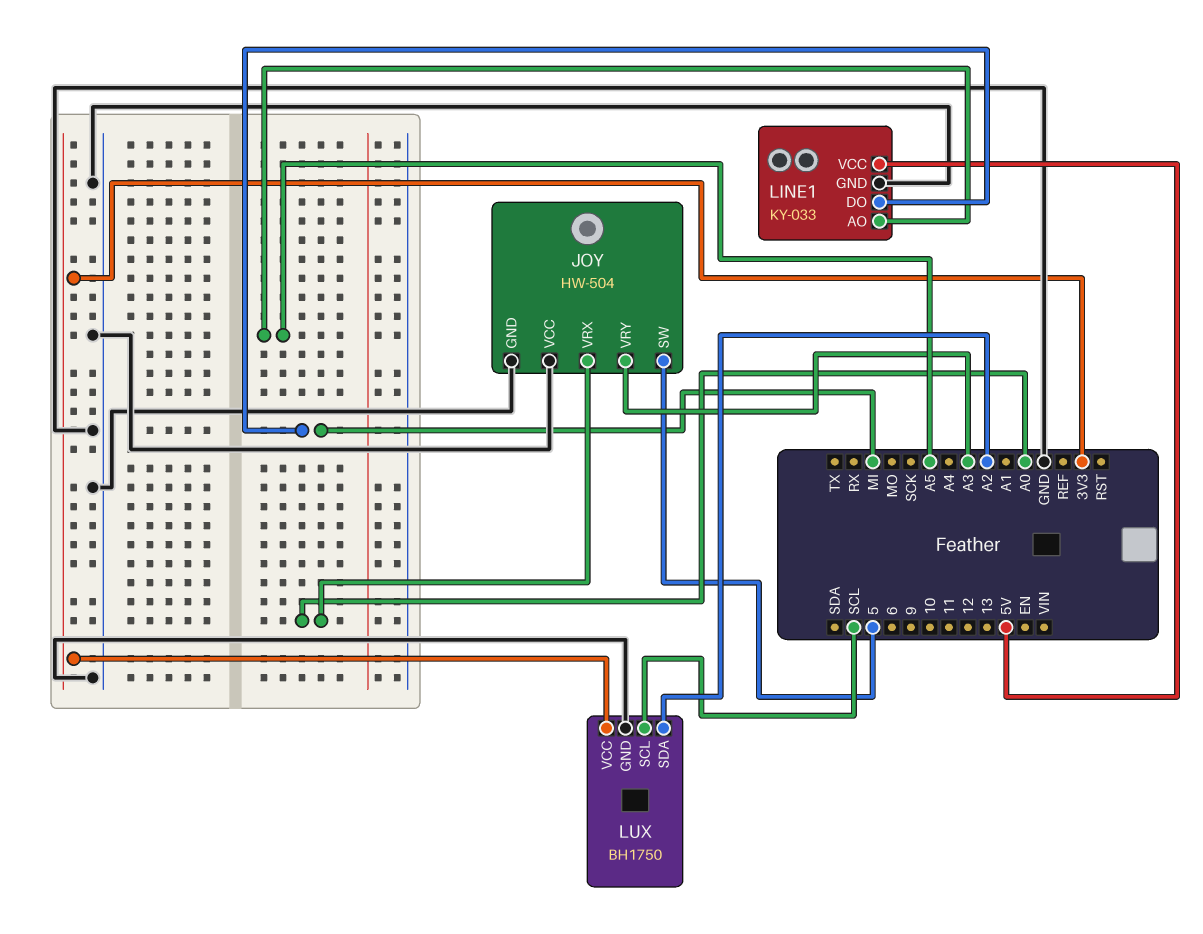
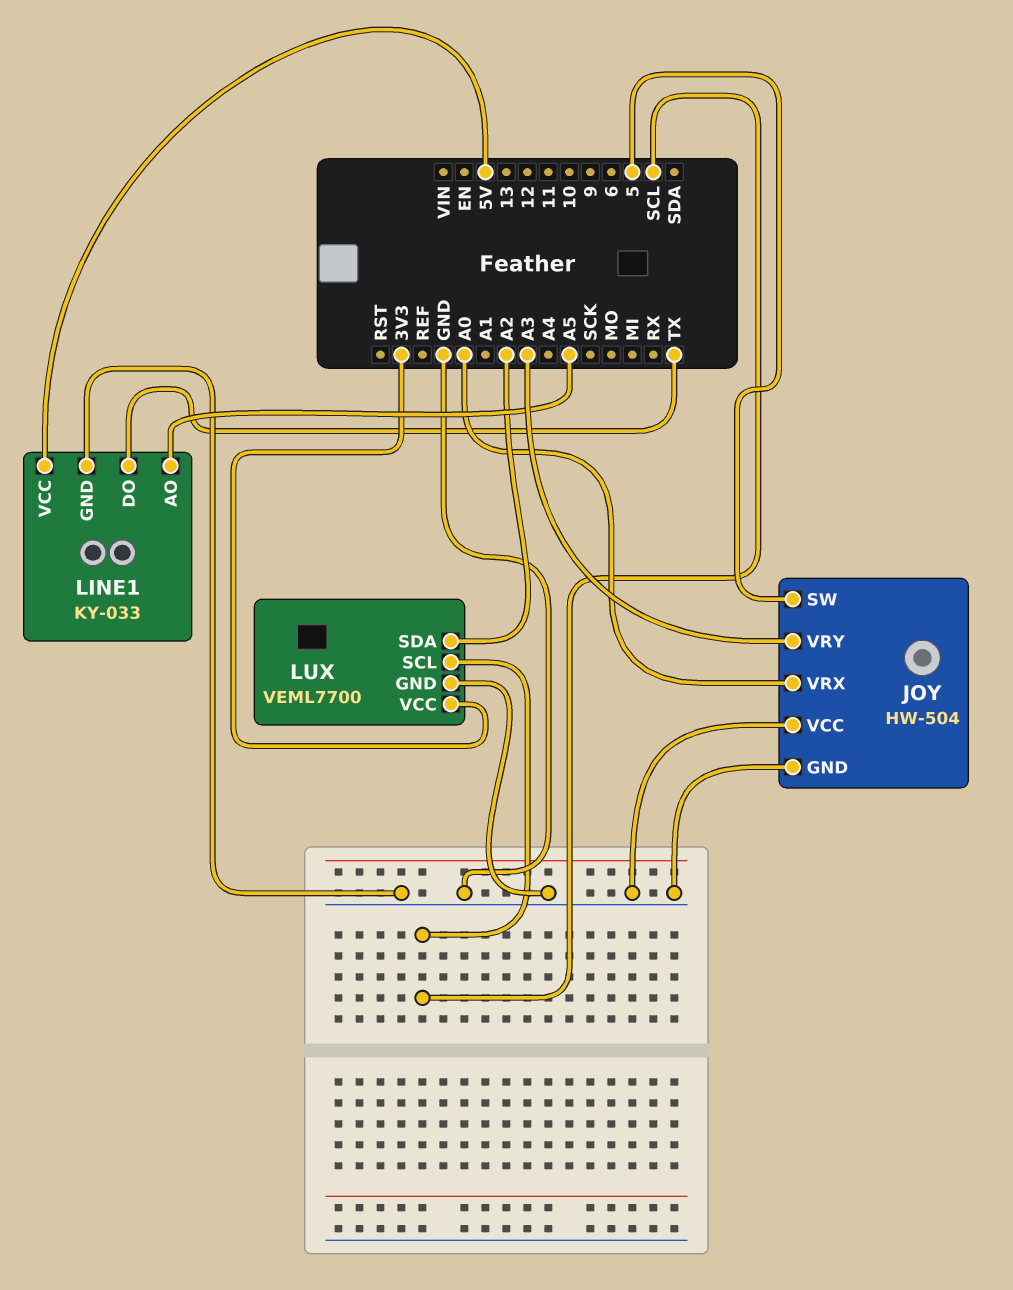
LINE1 pin DO: MI -> TX
LUX: BH1750 -> VEML7700

